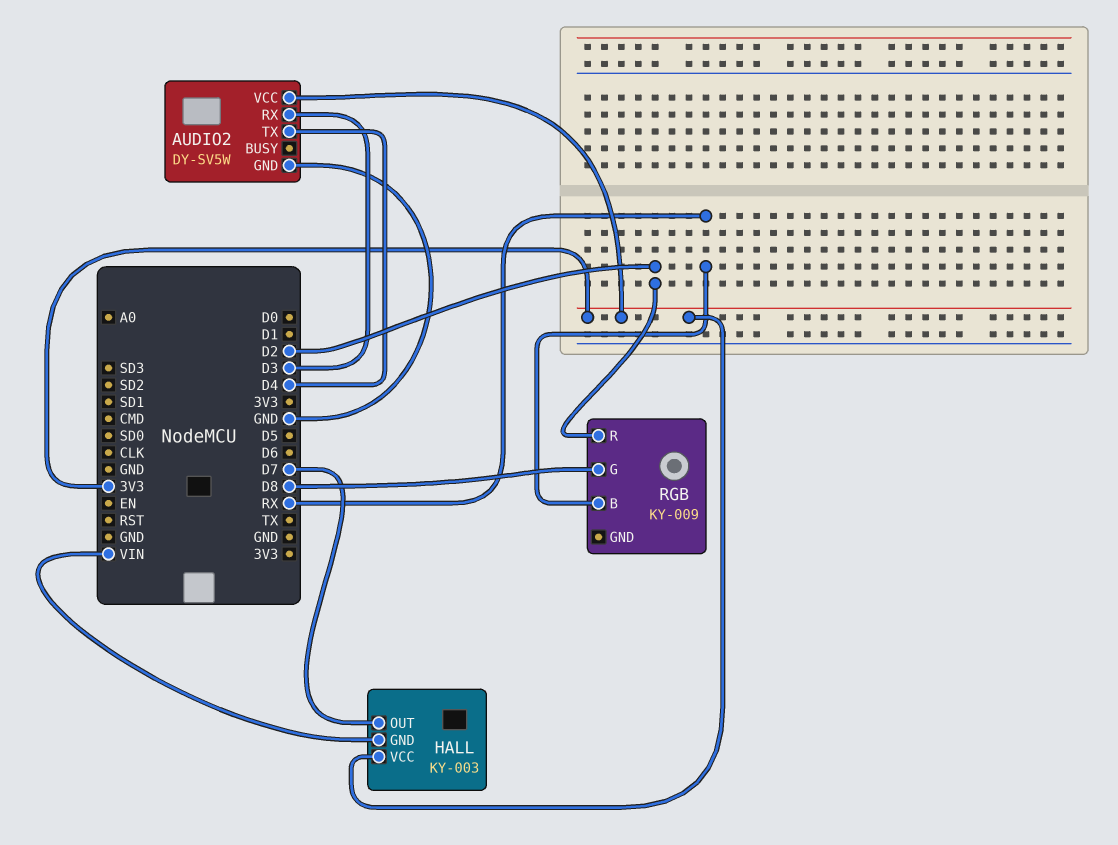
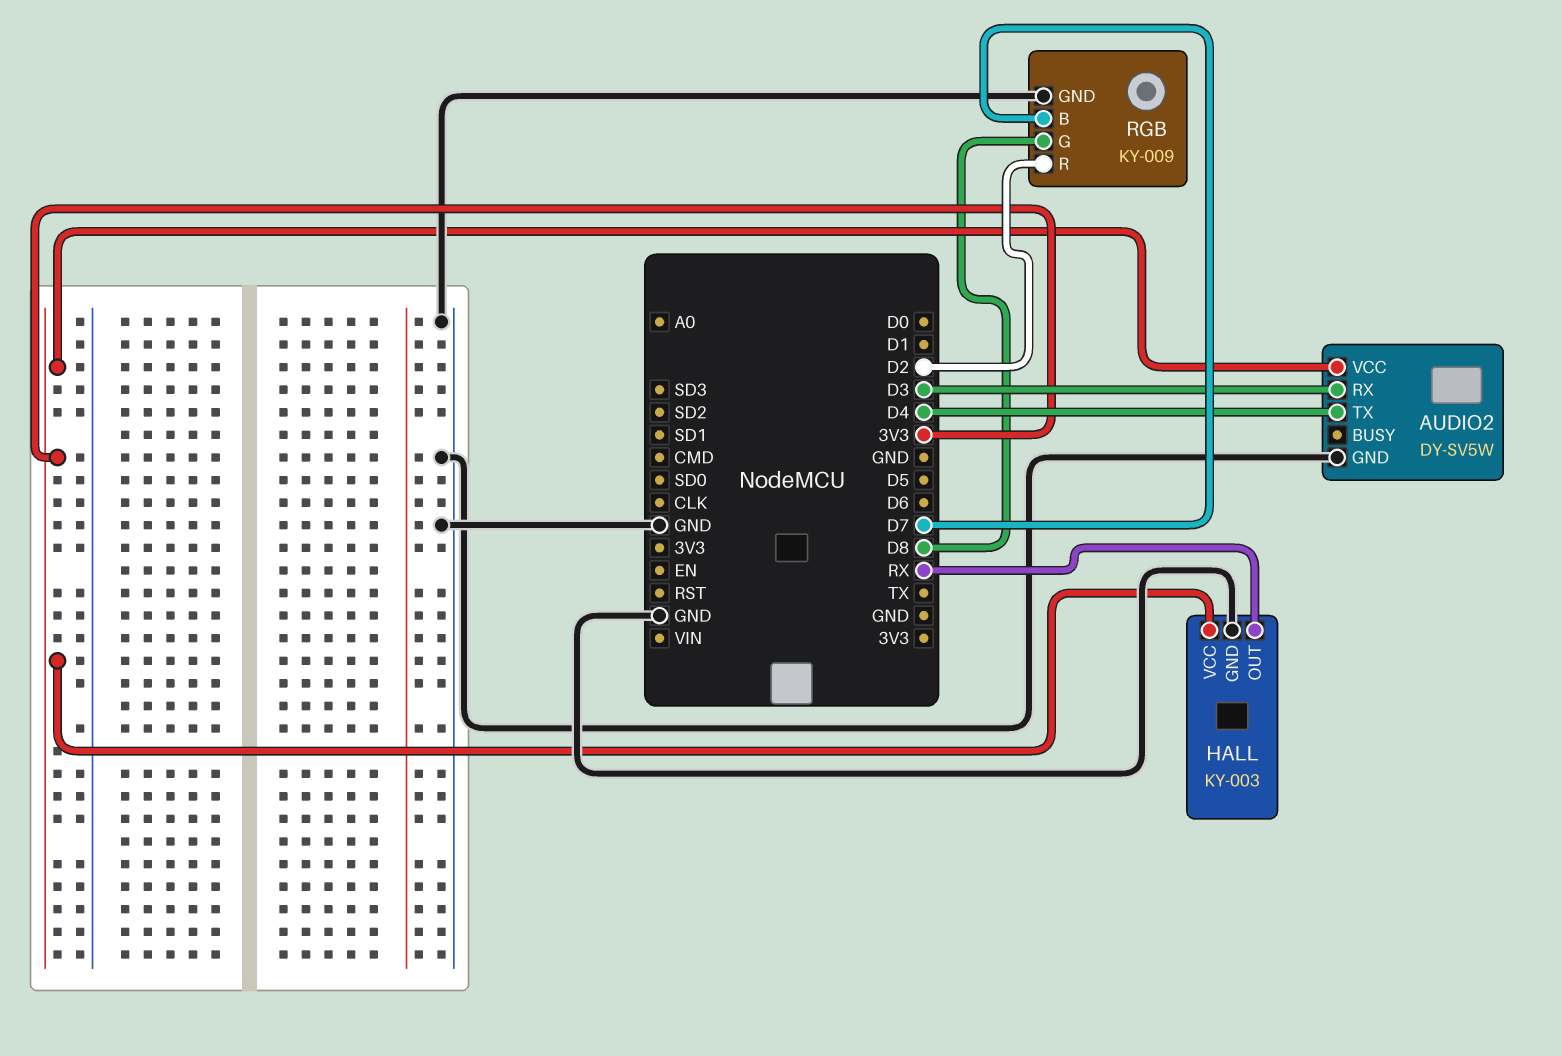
HALL pin GND: VIN -> GND
HALL pin OUT: D7 -> RX
RGB pin B: RX -> D7
RGB pin GND: none -> GND

